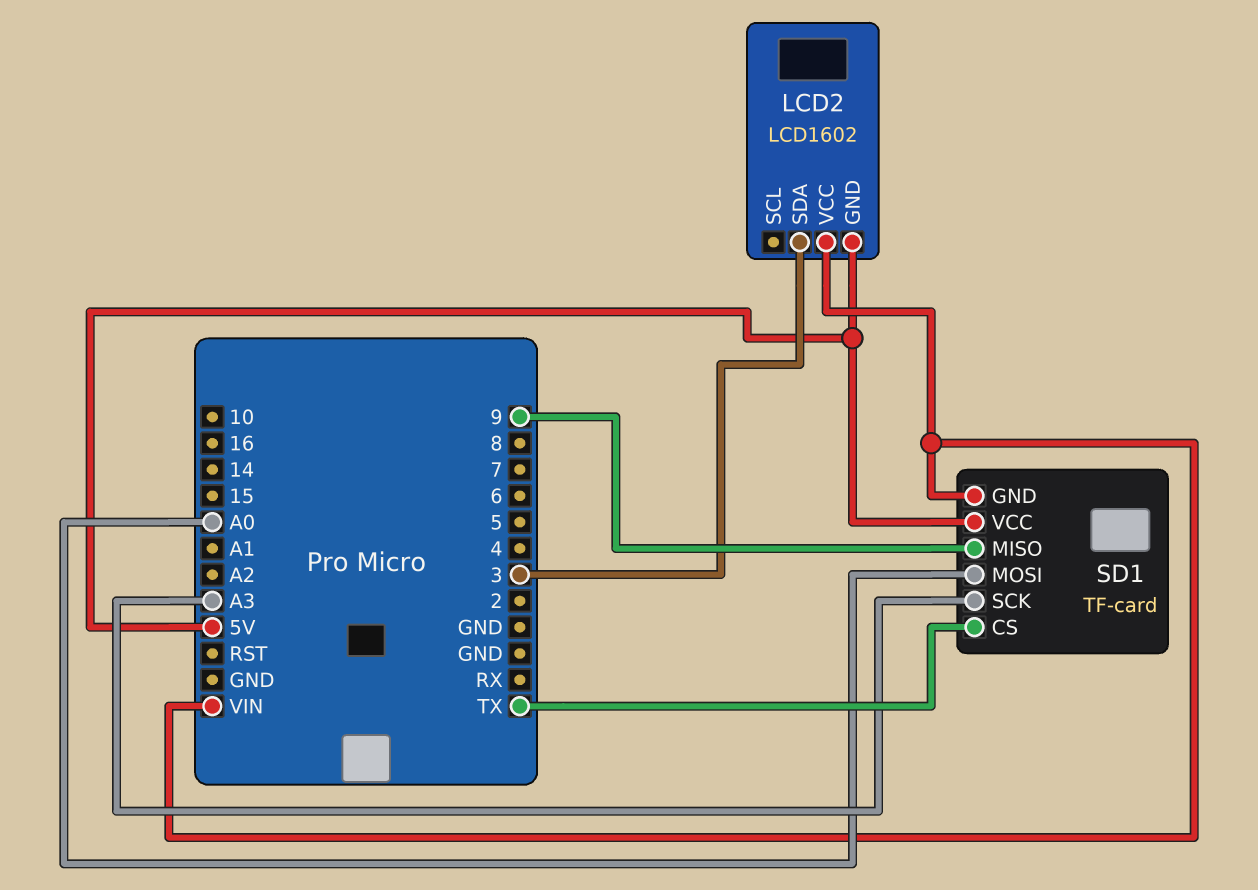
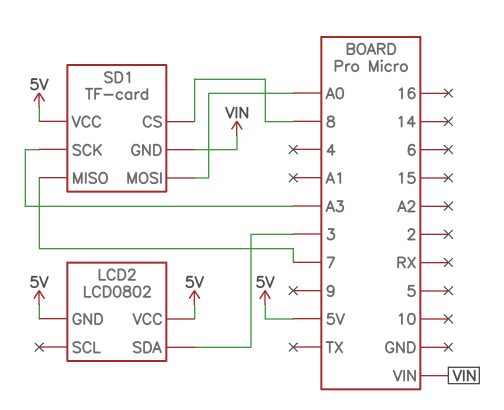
LCD2: LCD1602 -> LCD0802
LCD2 pin VCC: VIN -> 5V
SD1 pin CS: TX -> 8
SD1 pin MISO: 9 -> 7

